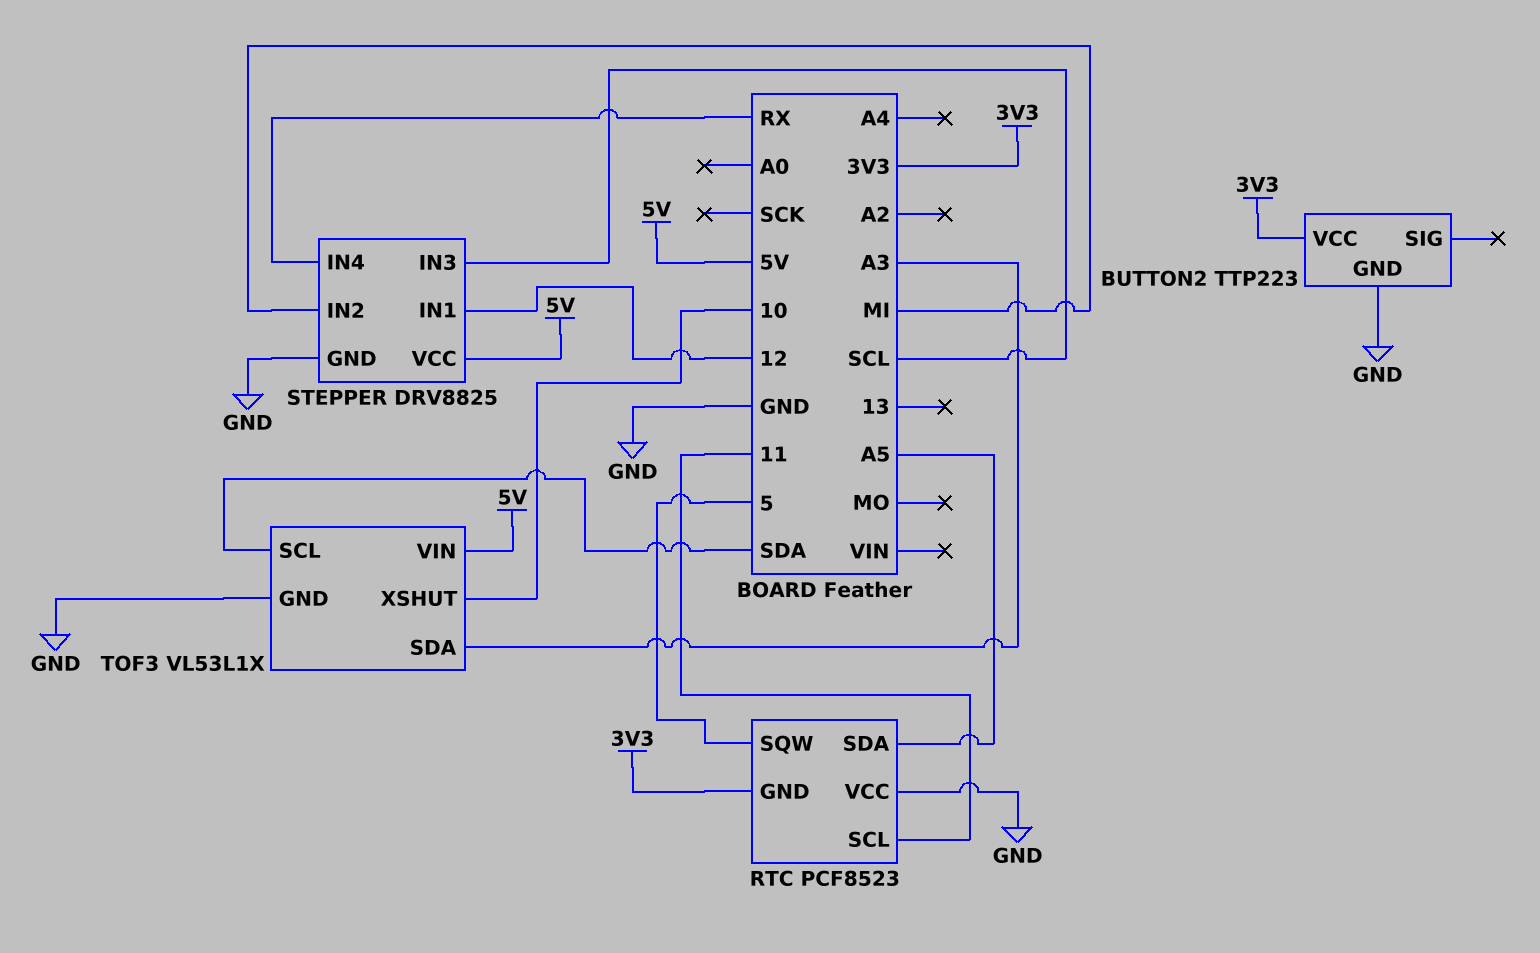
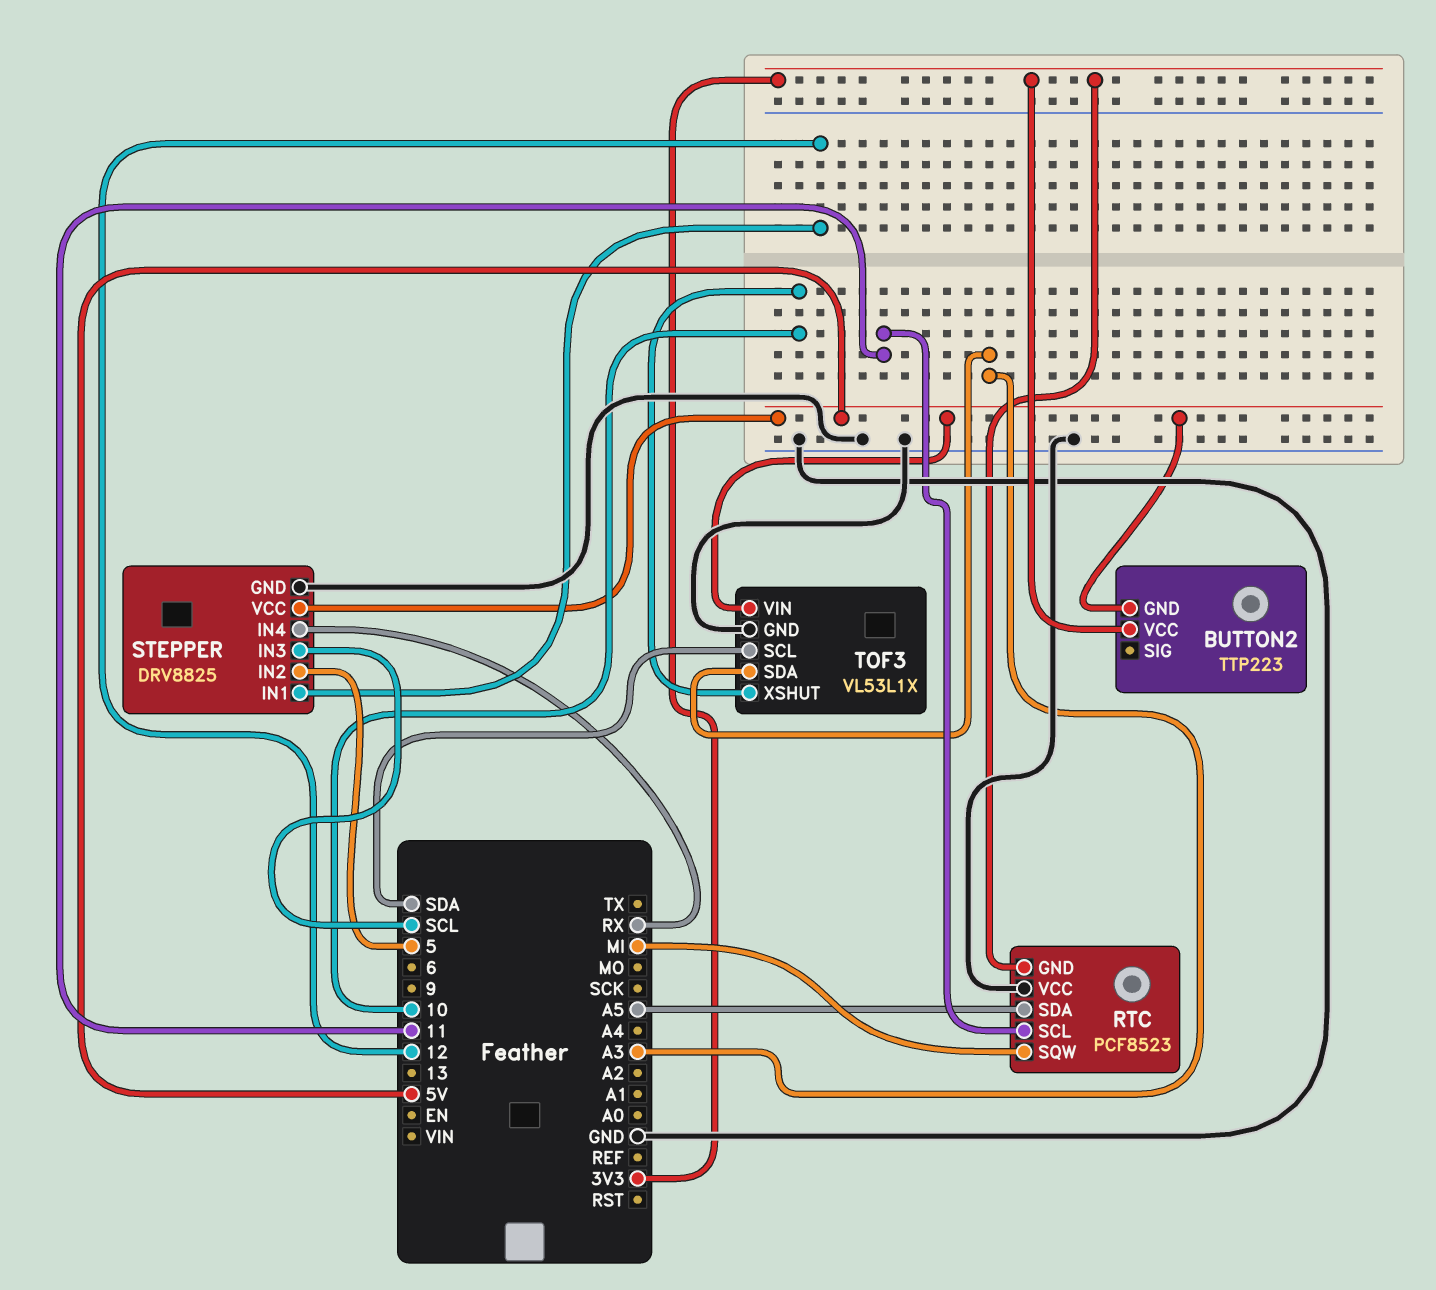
BUTTON2 pin GND: GND -> 5V
RTC pin SQW: 5 -> MI
STEPPER pin IN2: MI -> 5

